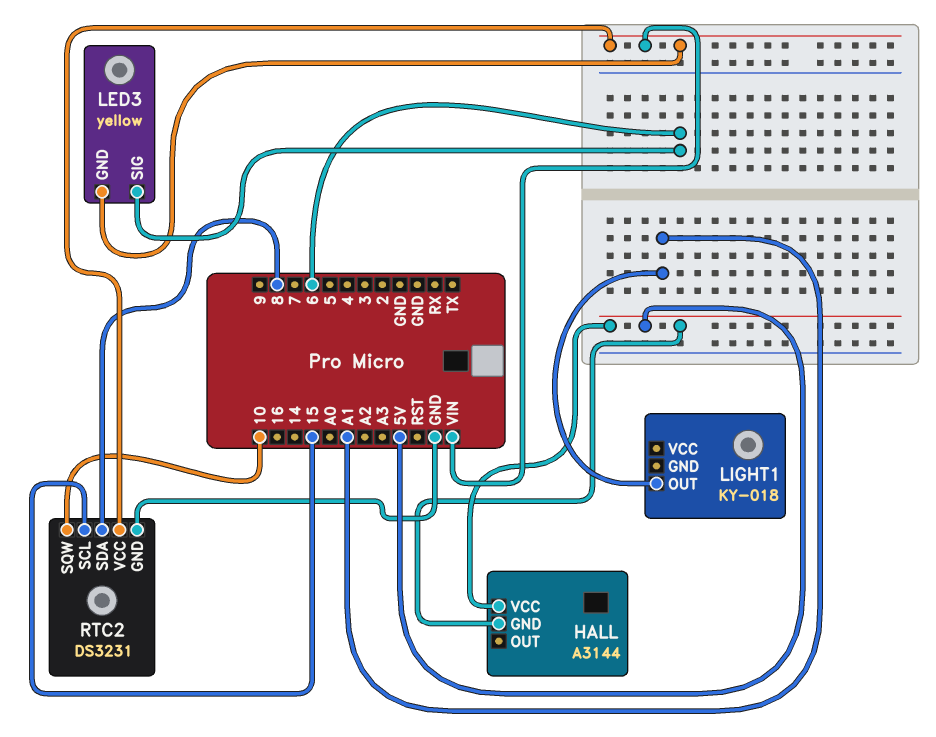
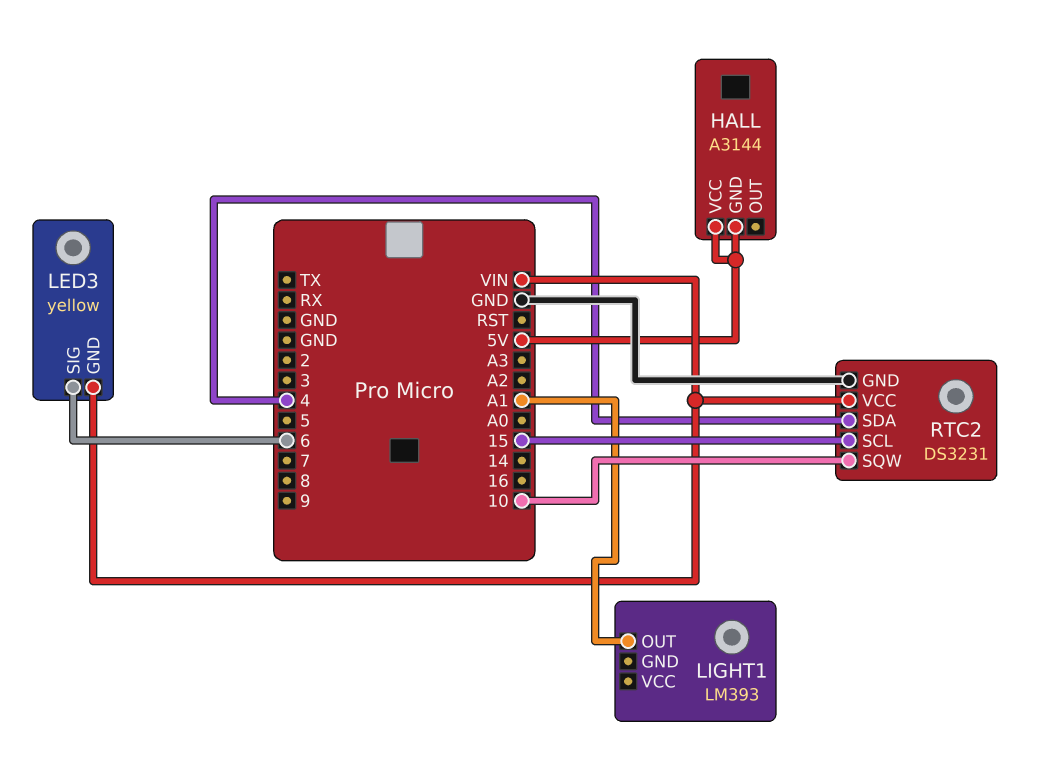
LIGHT1: KY-018 -> LM393
RTC2 pin SDA: 8 -> 4

